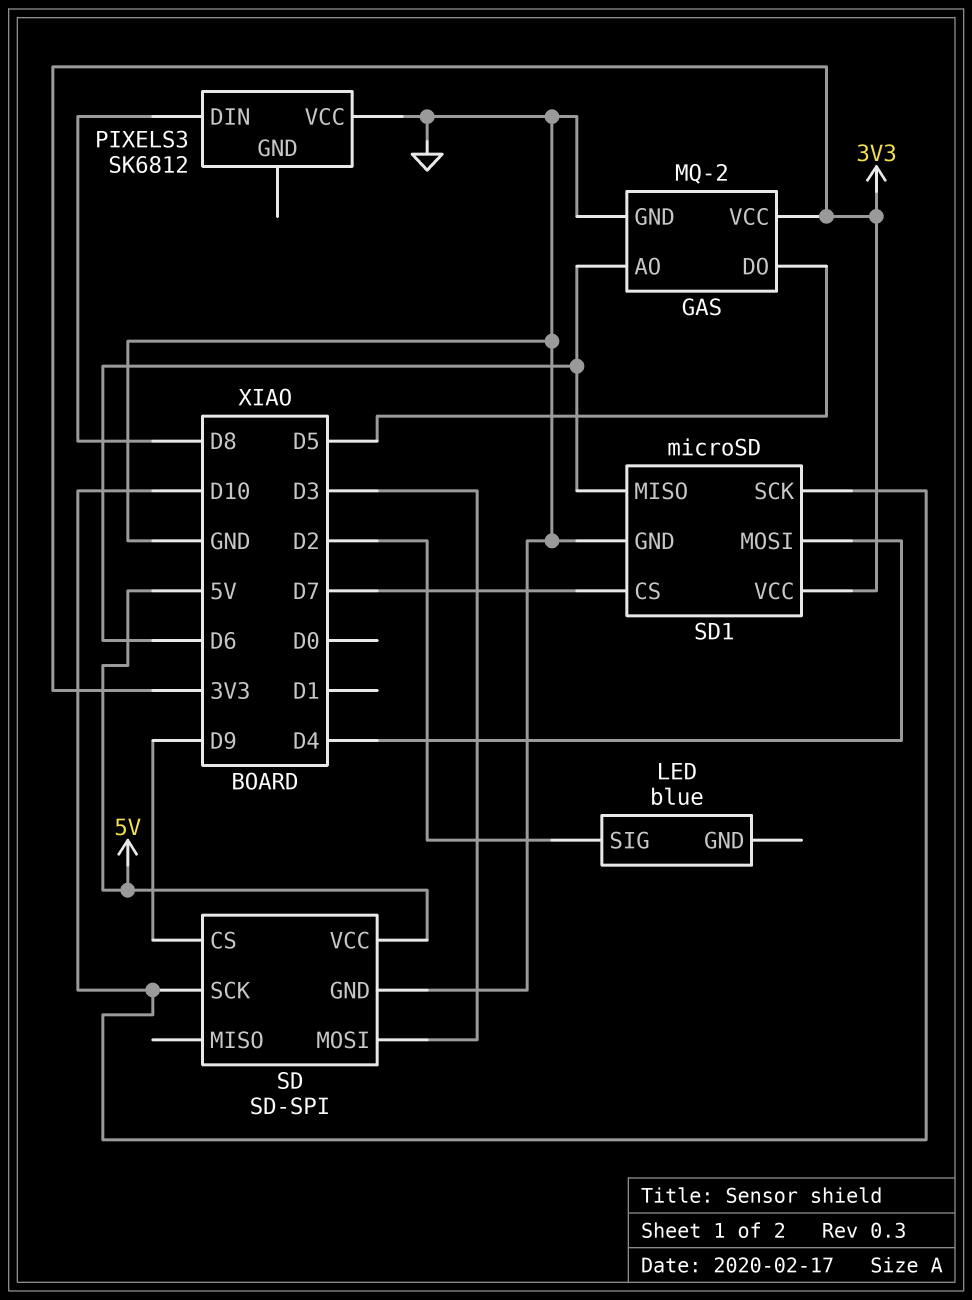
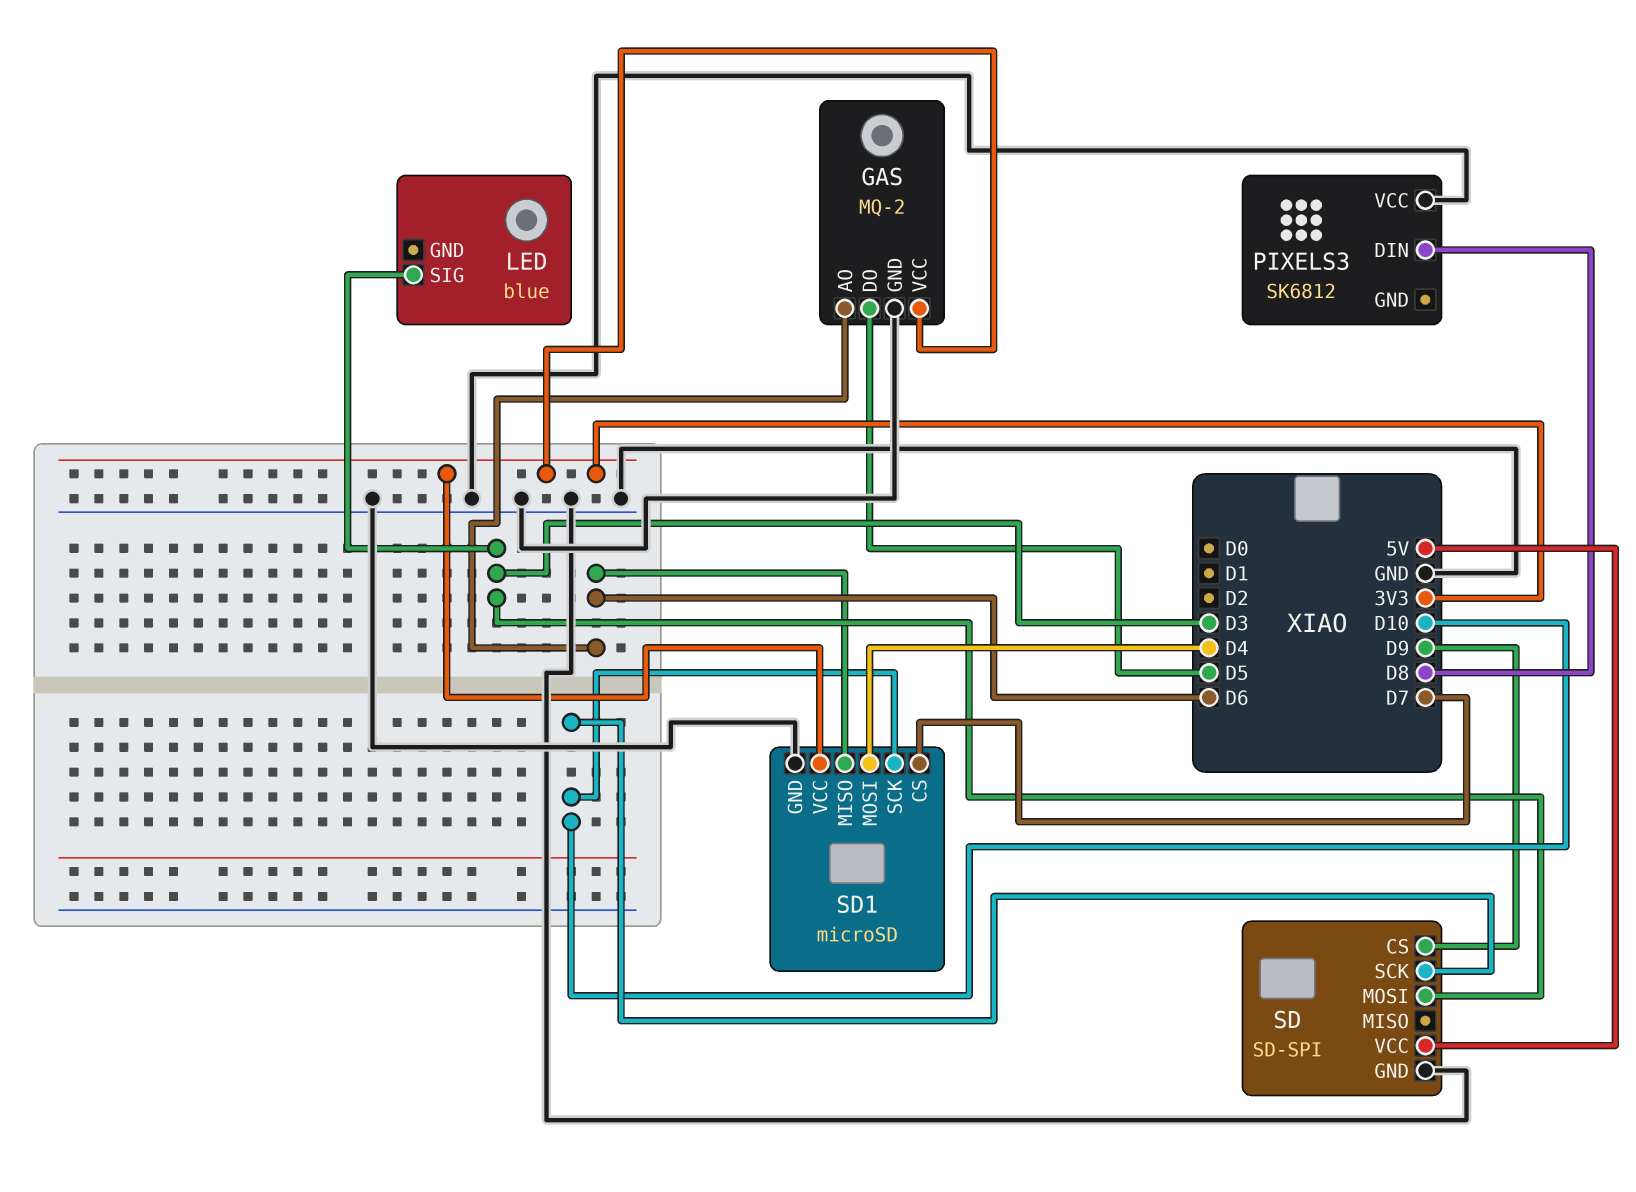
LED pin SIG: D2 -> D3

